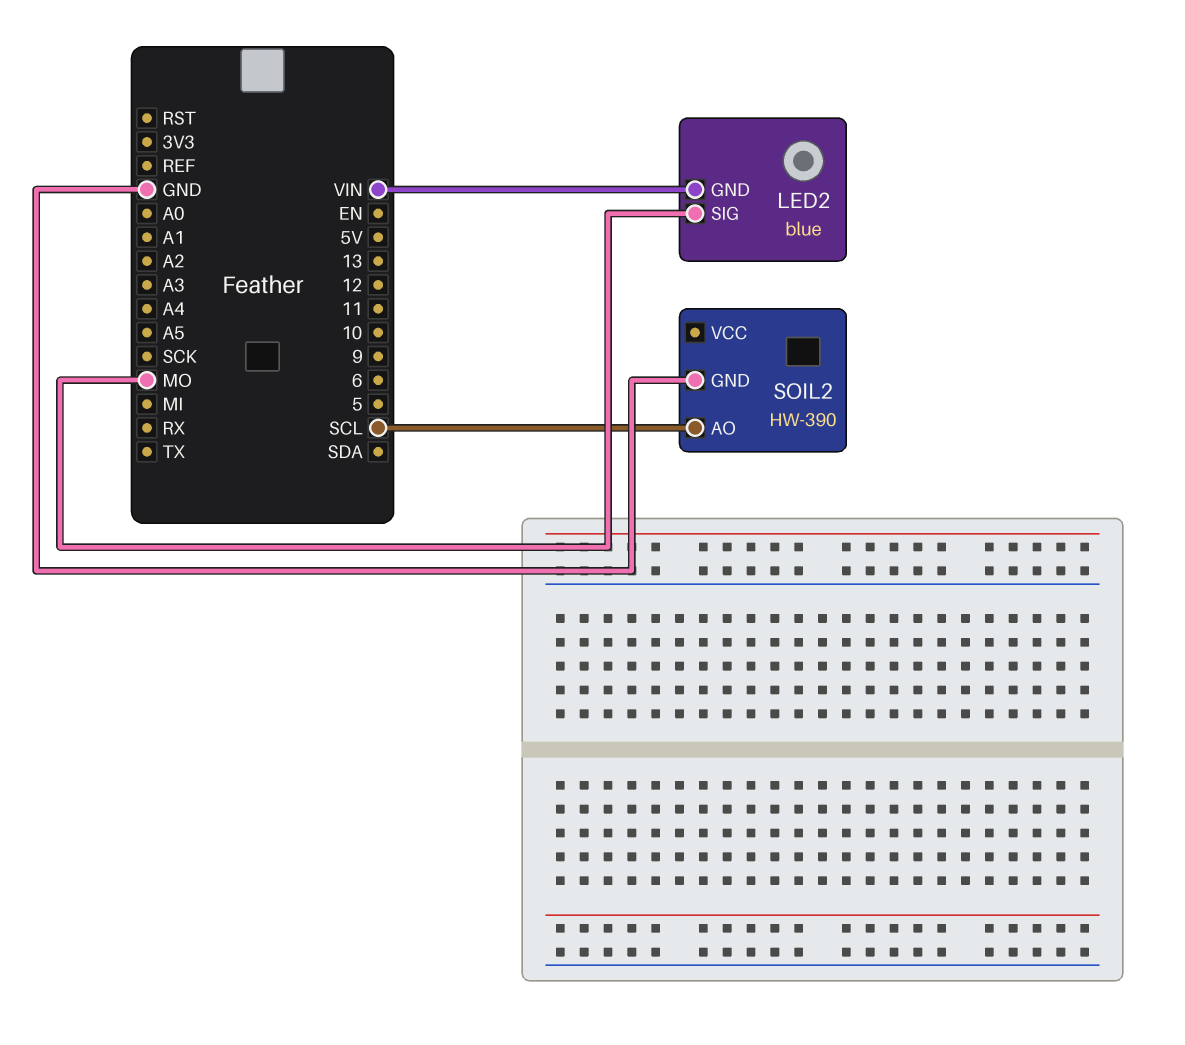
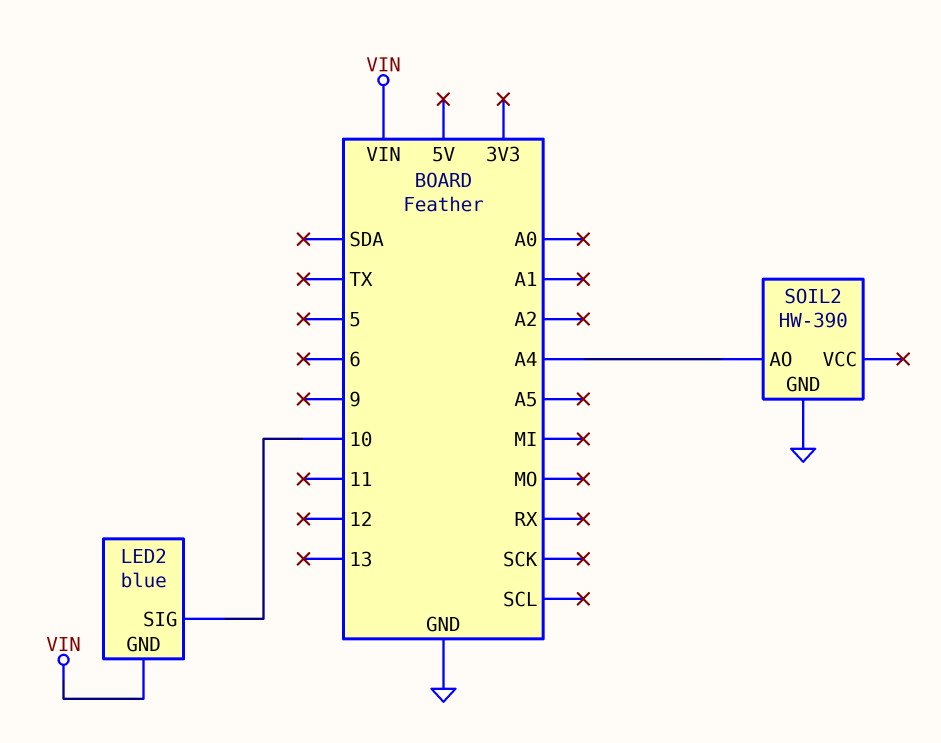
LED2 pin SIG: MO -> 10
SOIL2 pin AO: SCL -> A4

